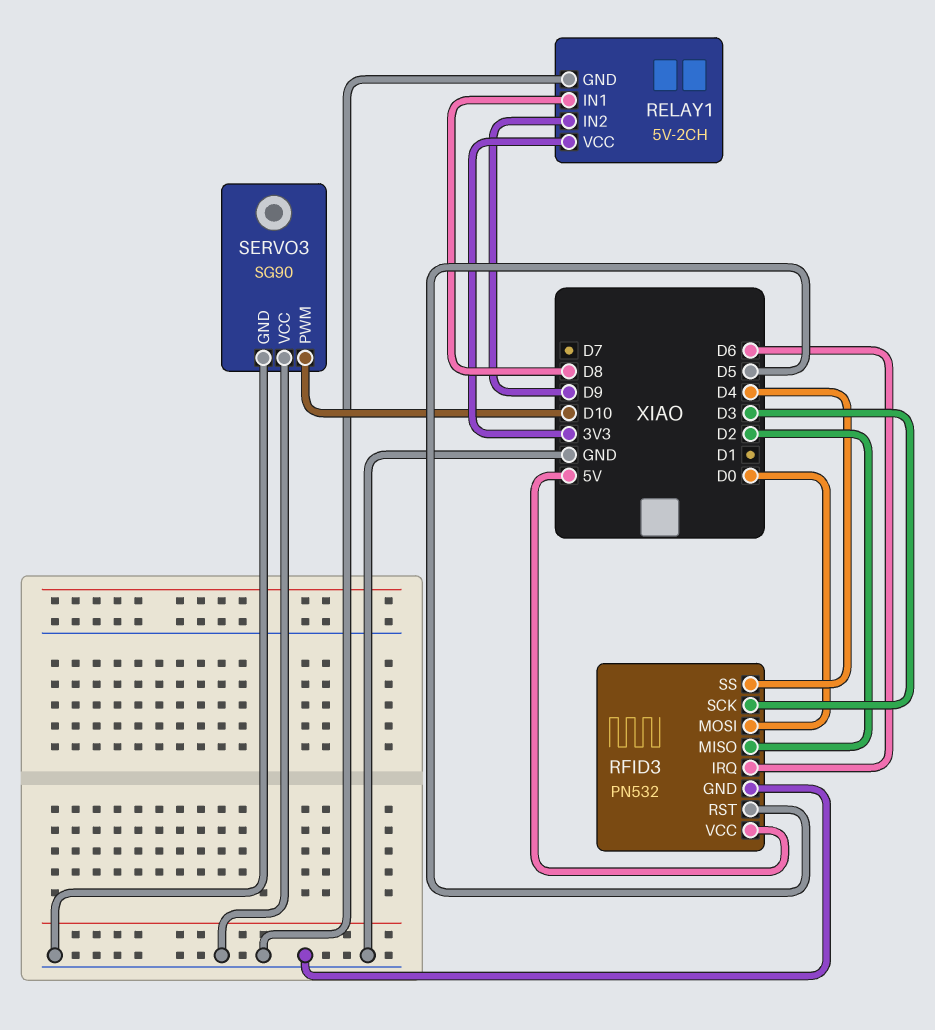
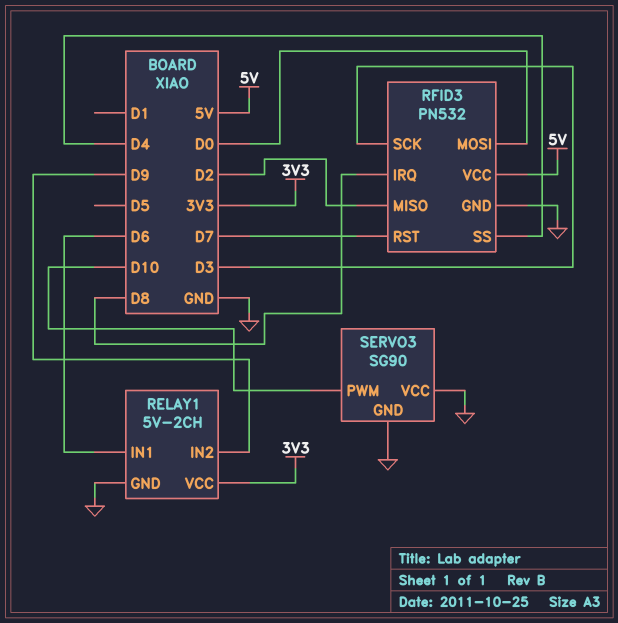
RELAY1 pin IN1: D8 -> D6
RFID3 pin IRQ: D6 -> D8
RFID3 pin RST: D5 -> D7

